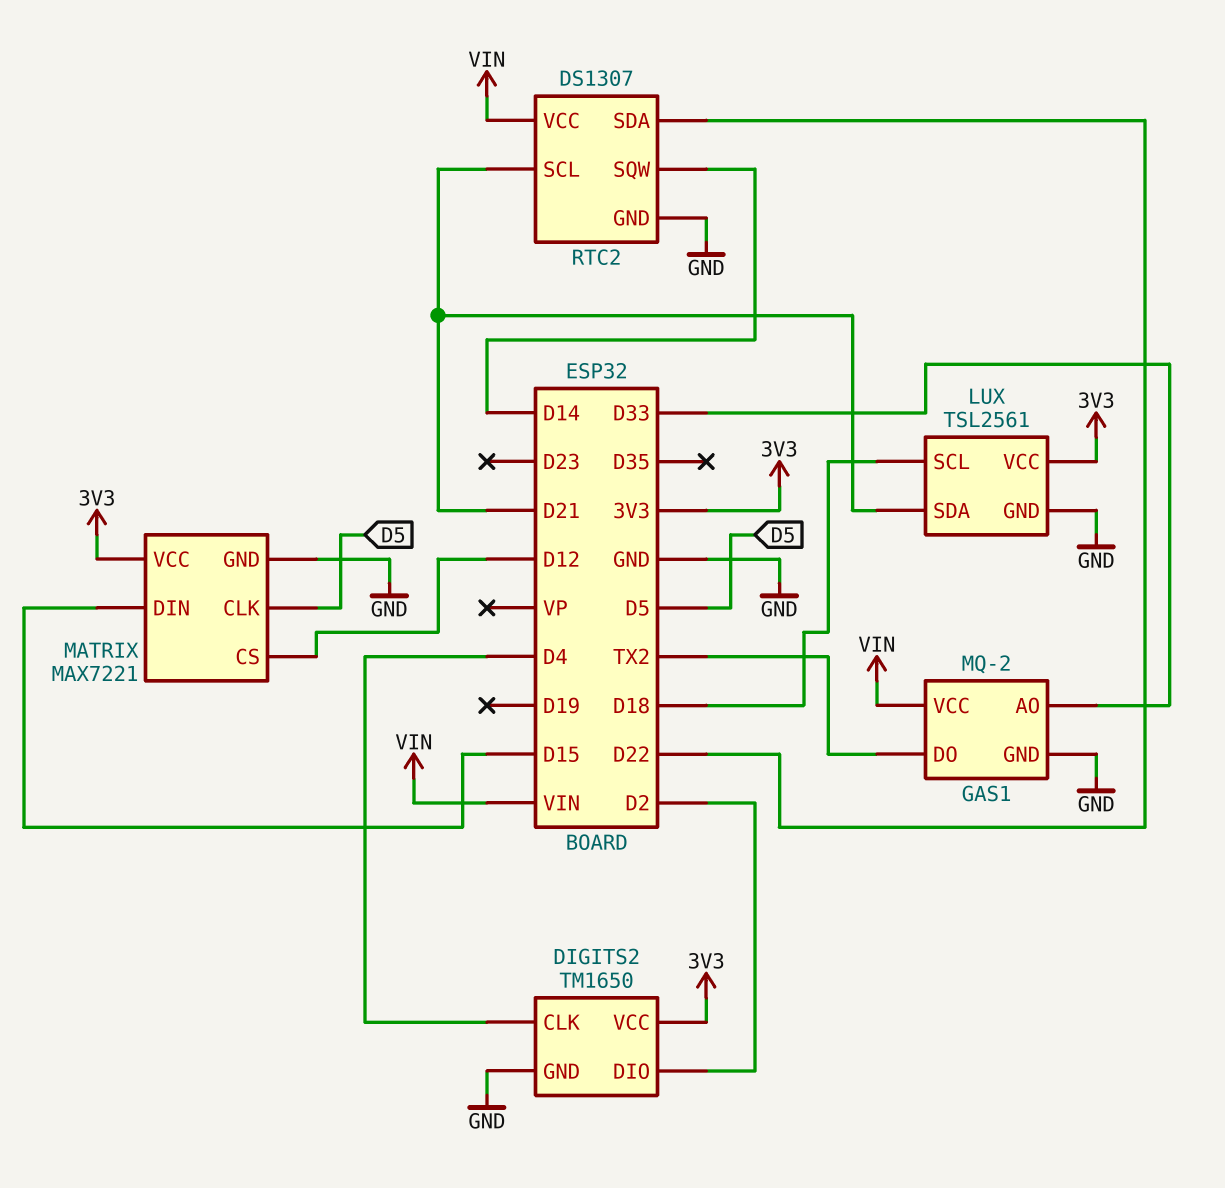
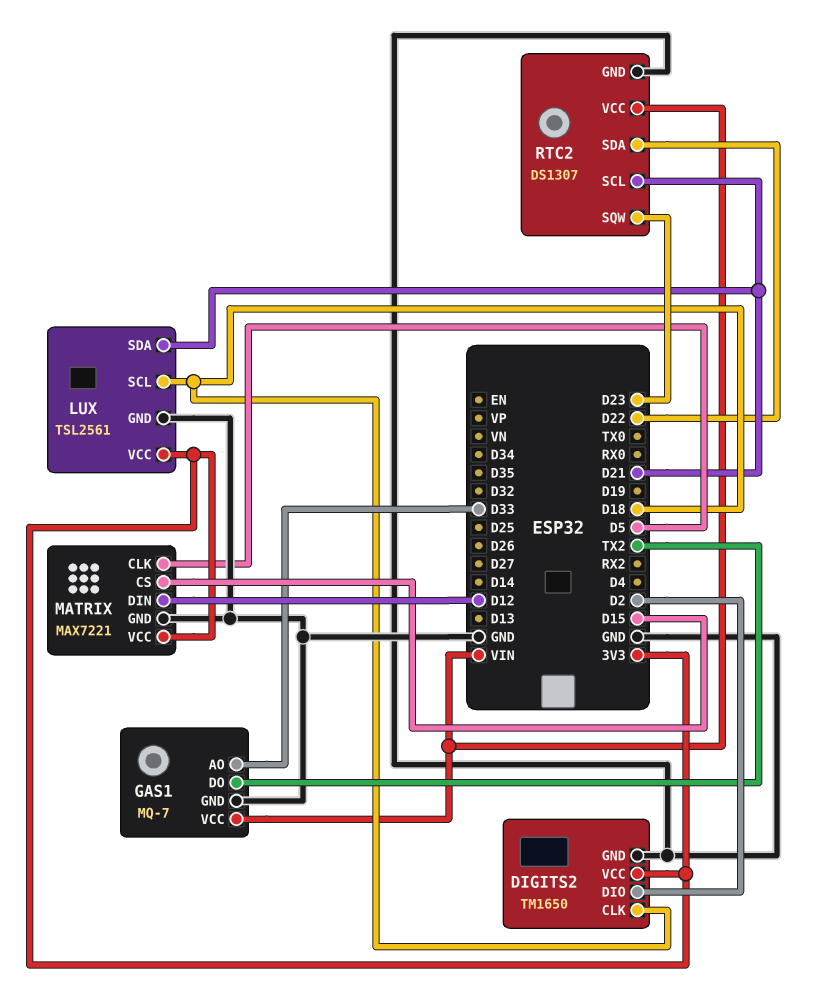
DIGITS2 pin CLK: D4 -> D18
GAS1: MQ-2 -> MQ-7
MATRIX pin CS: D12 -> D15
MATRIX pin DIN: D15 -> D12
RTC2 pin SQW: D14 -> D23

